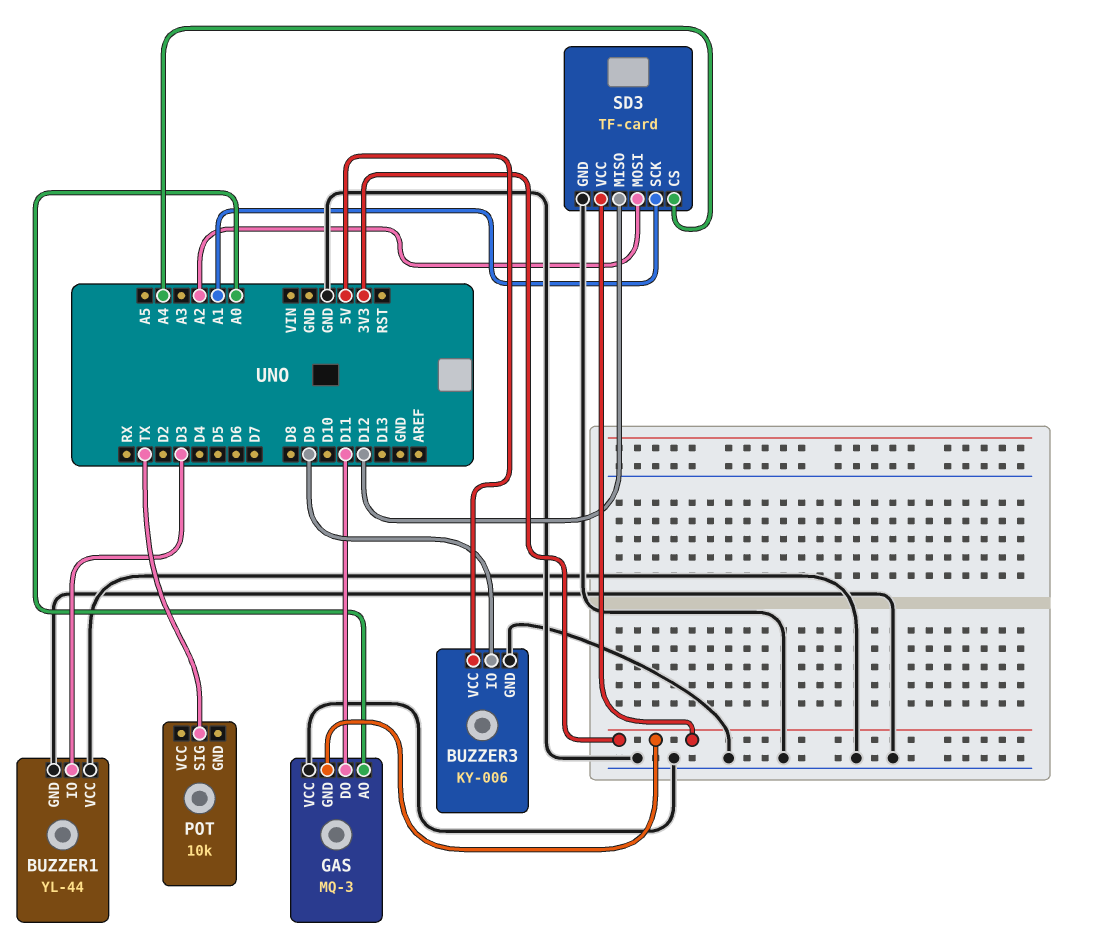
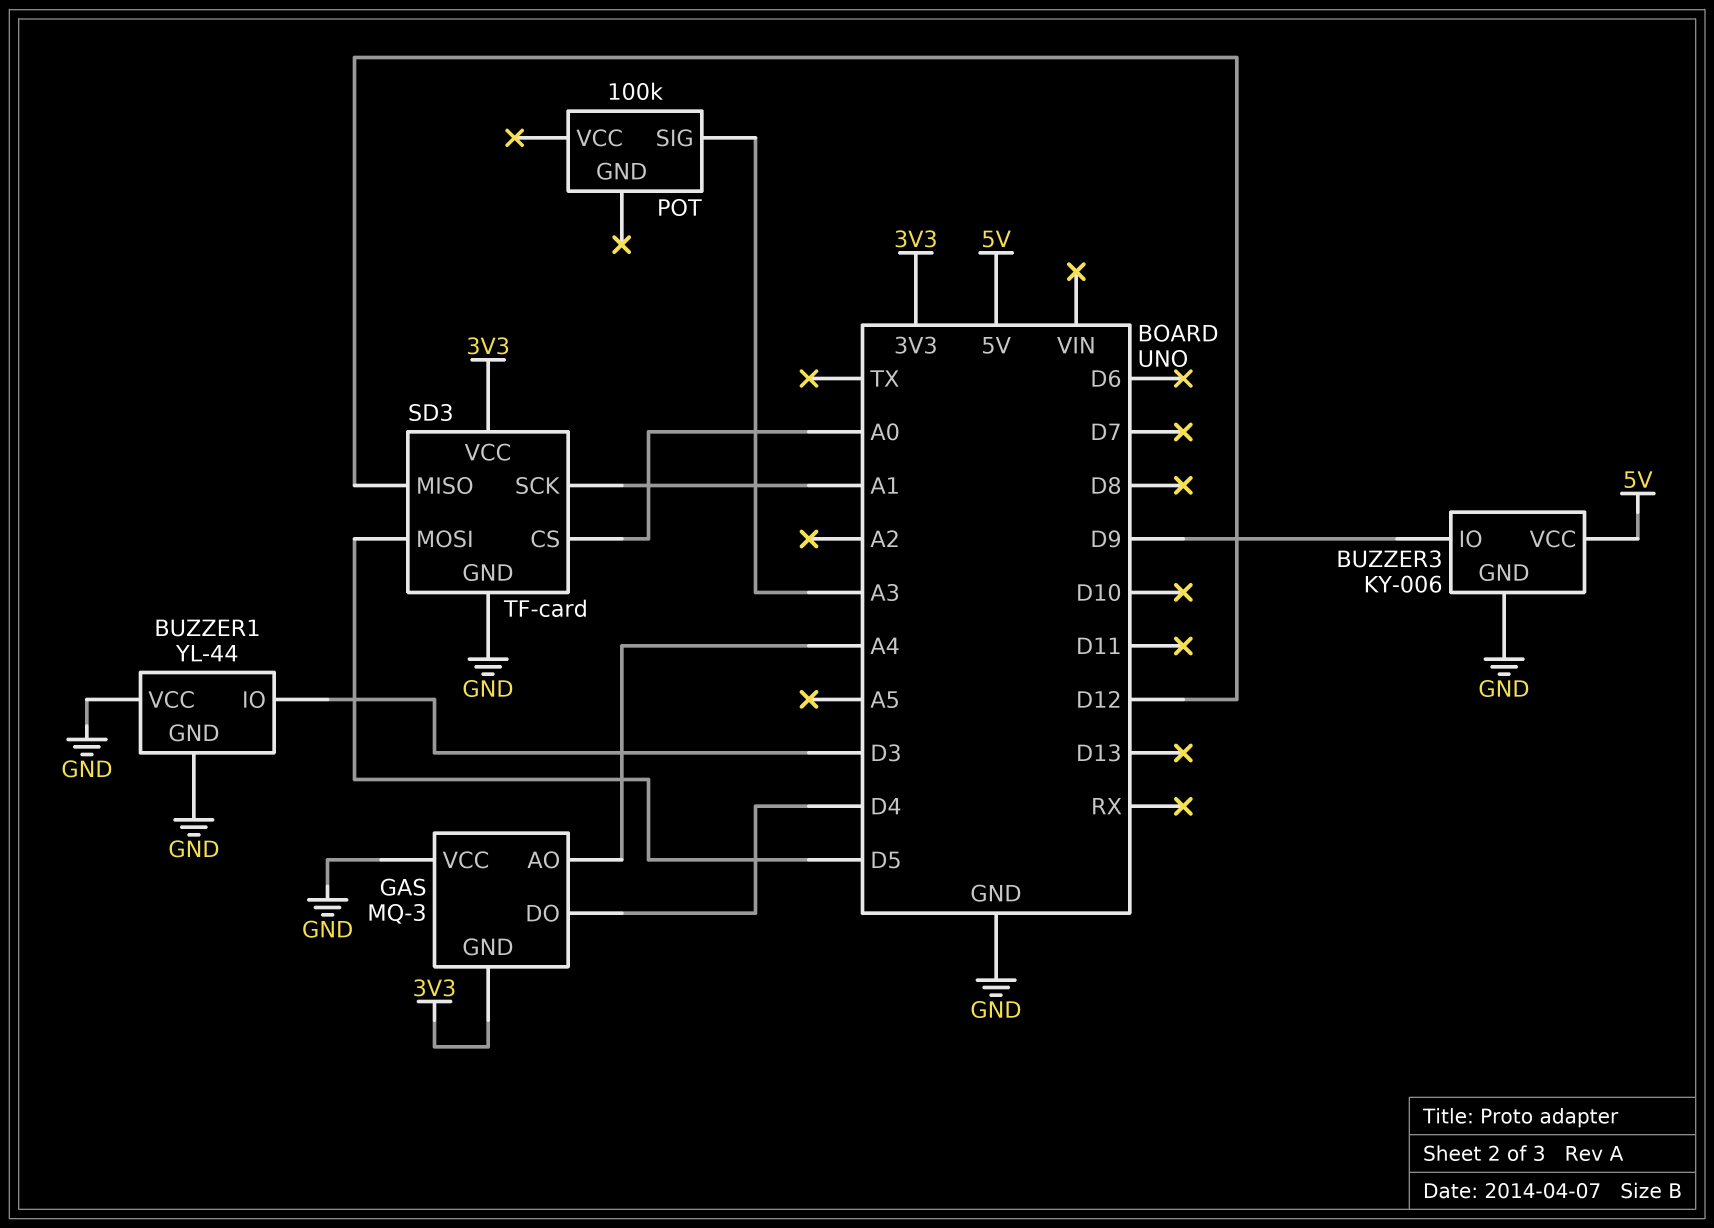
GAS pin AO: A0 -> A4
GAS pin DO: D11 -> D4
POT: 10k -> 100k
POT pin SIG: TX -> A3
SD3 pin CS: A4 -> A0
SD3 pin MOSI: A2 -> D5

